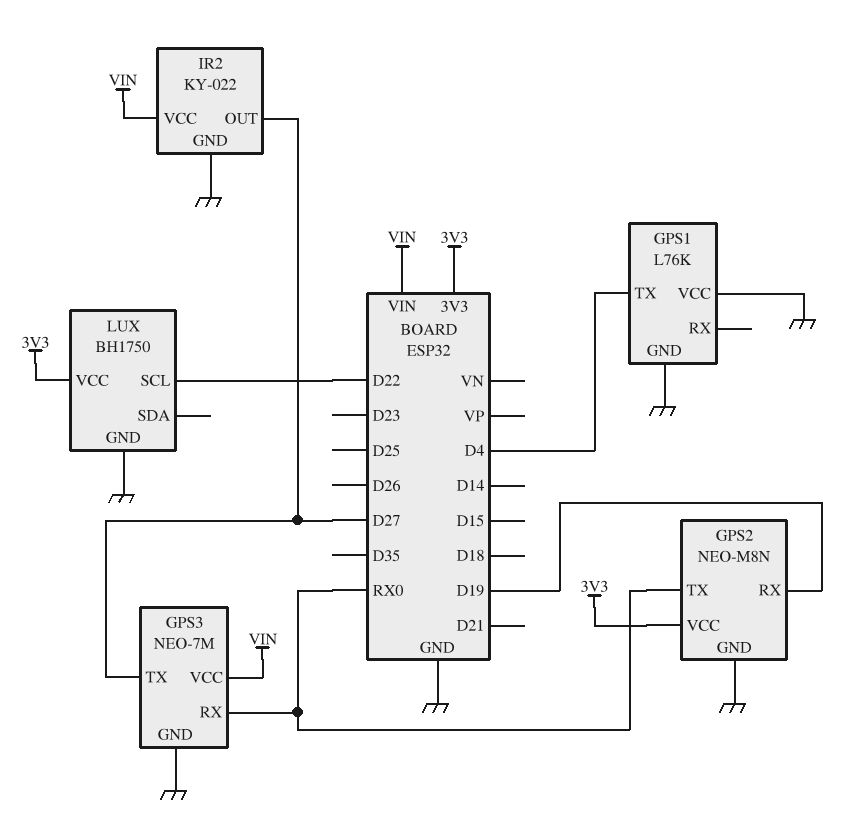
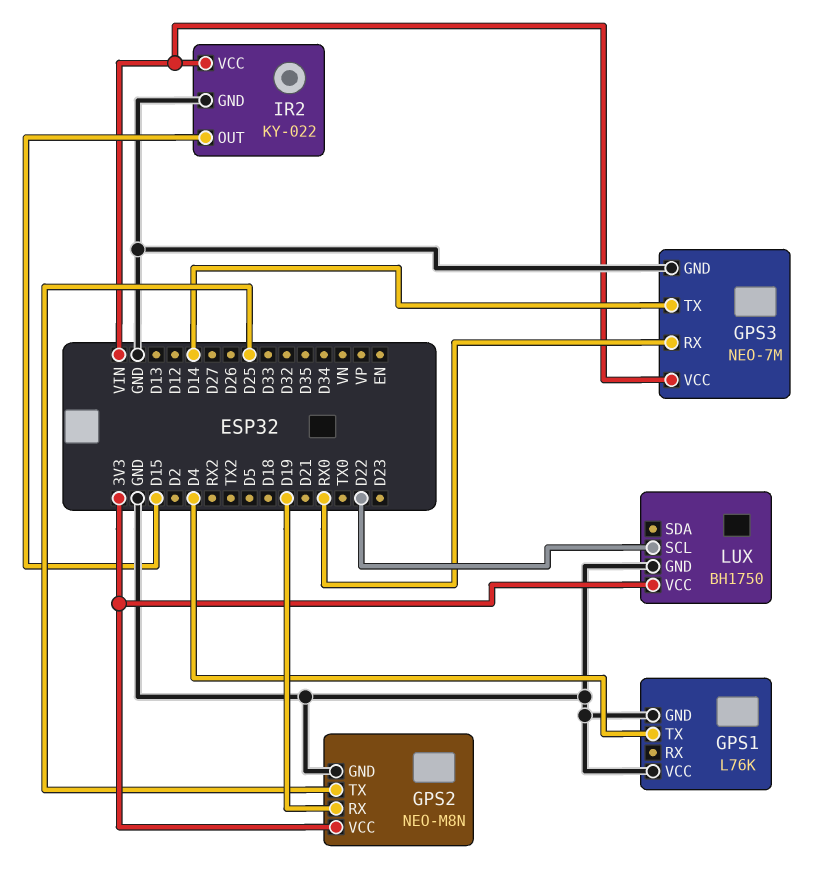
GPS2 pin TX: RX0 -> D25
GPS3 pin TX: D27 -> D14
IR2 pin OUT: D27 -> D15

